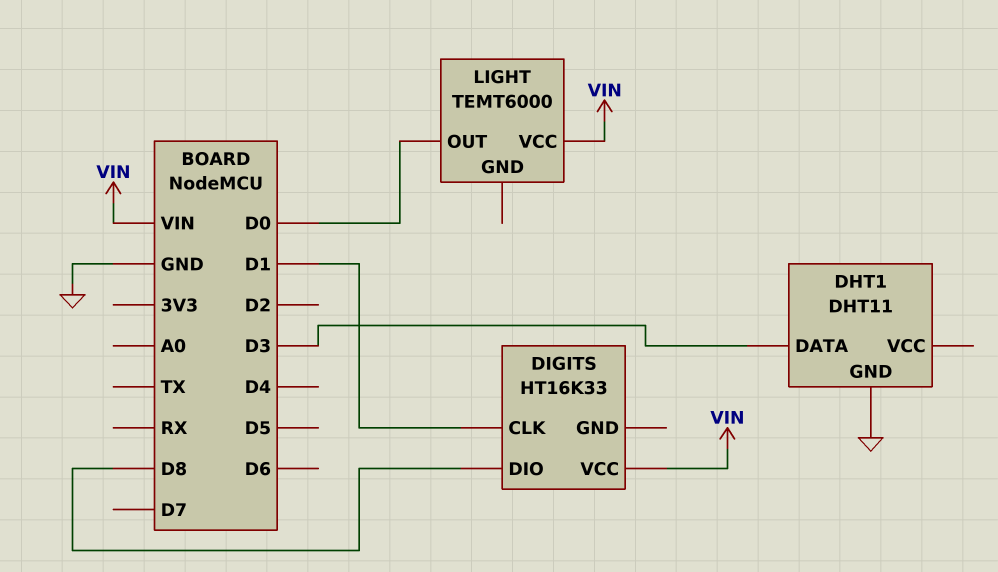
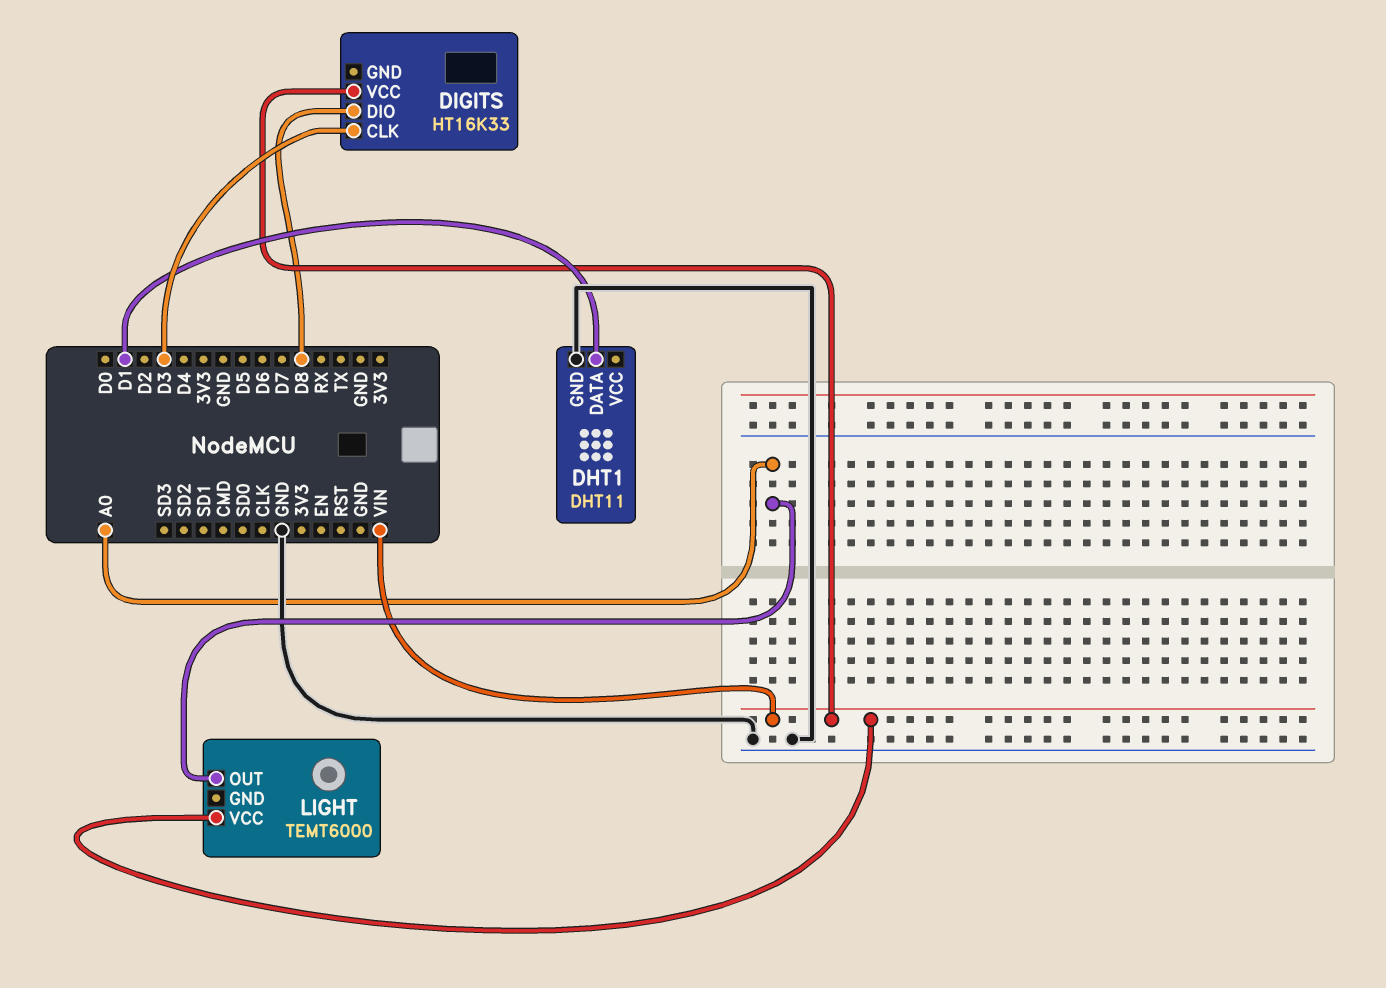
DHT1 pin DATA: D3 -> D1
DIGITS pin CLK: D1 -> D3
LIGHT pin OUT: D0 -> A0

